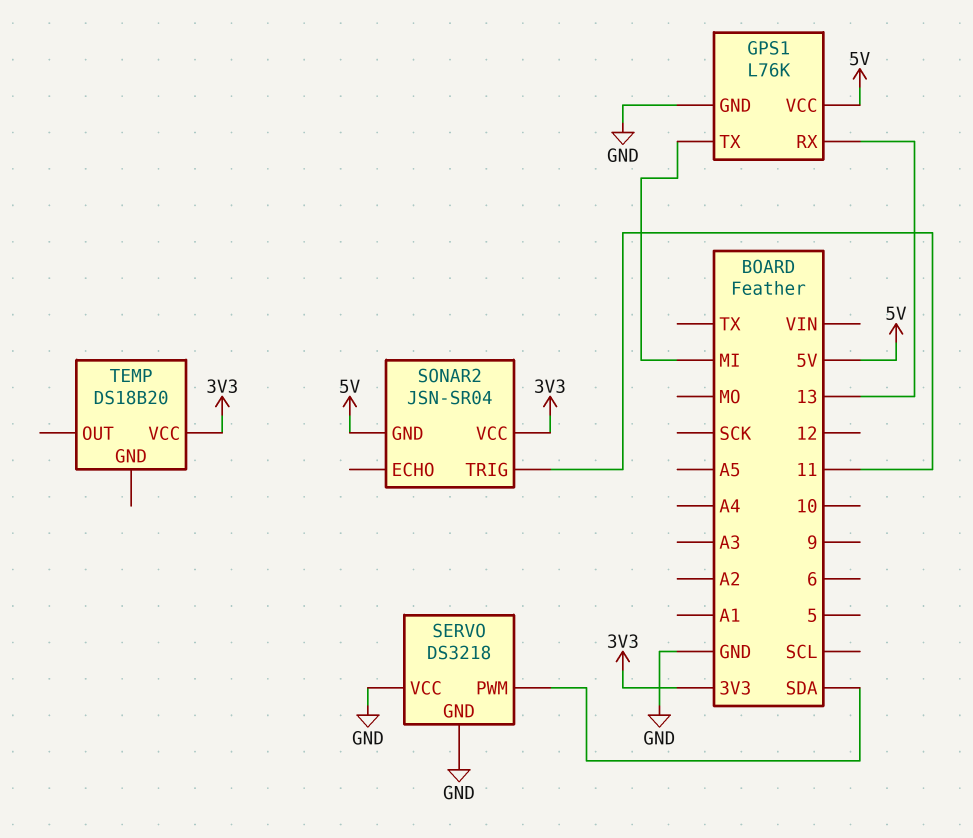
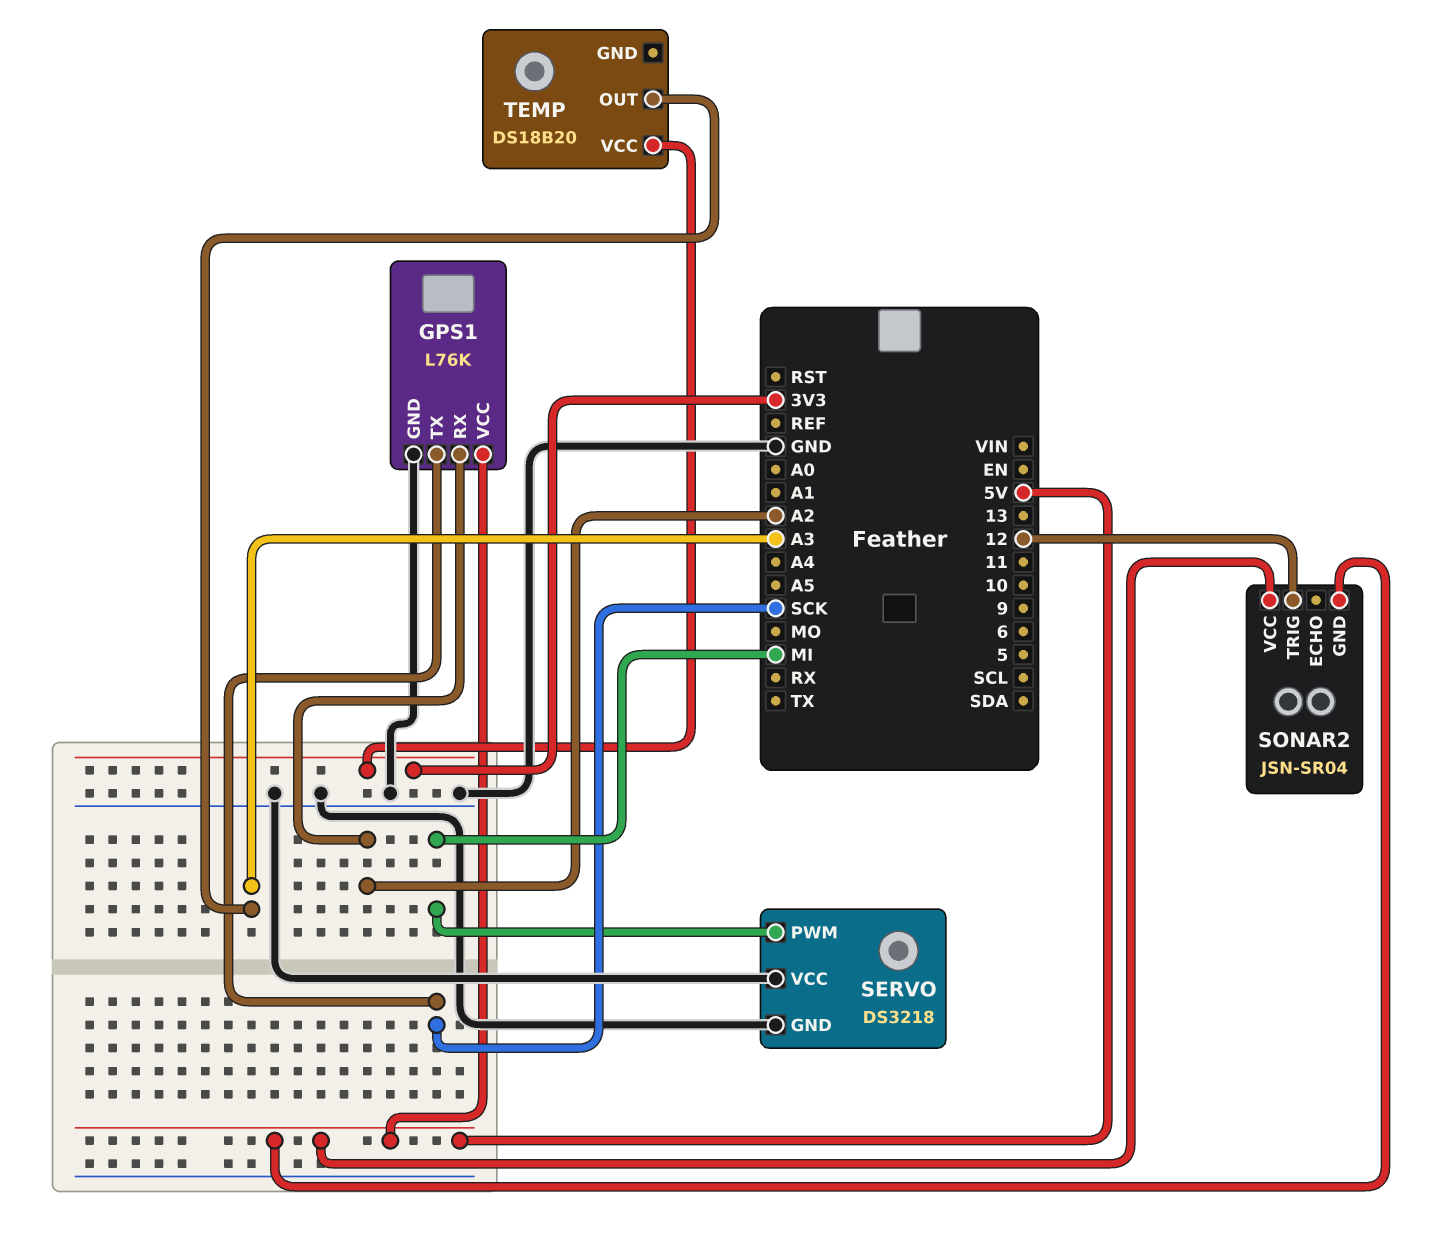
GPS1 pin RX: 13 -> A2
GPS1 pin TX: MI -> SCK
SERVO pin PWM: SDA -> MI
SONAR2 pin TRIG: 11 -> 12
SONAR2 pin VCC: 3V3 -> 5V
TEMP pin OUT: none -> A3

